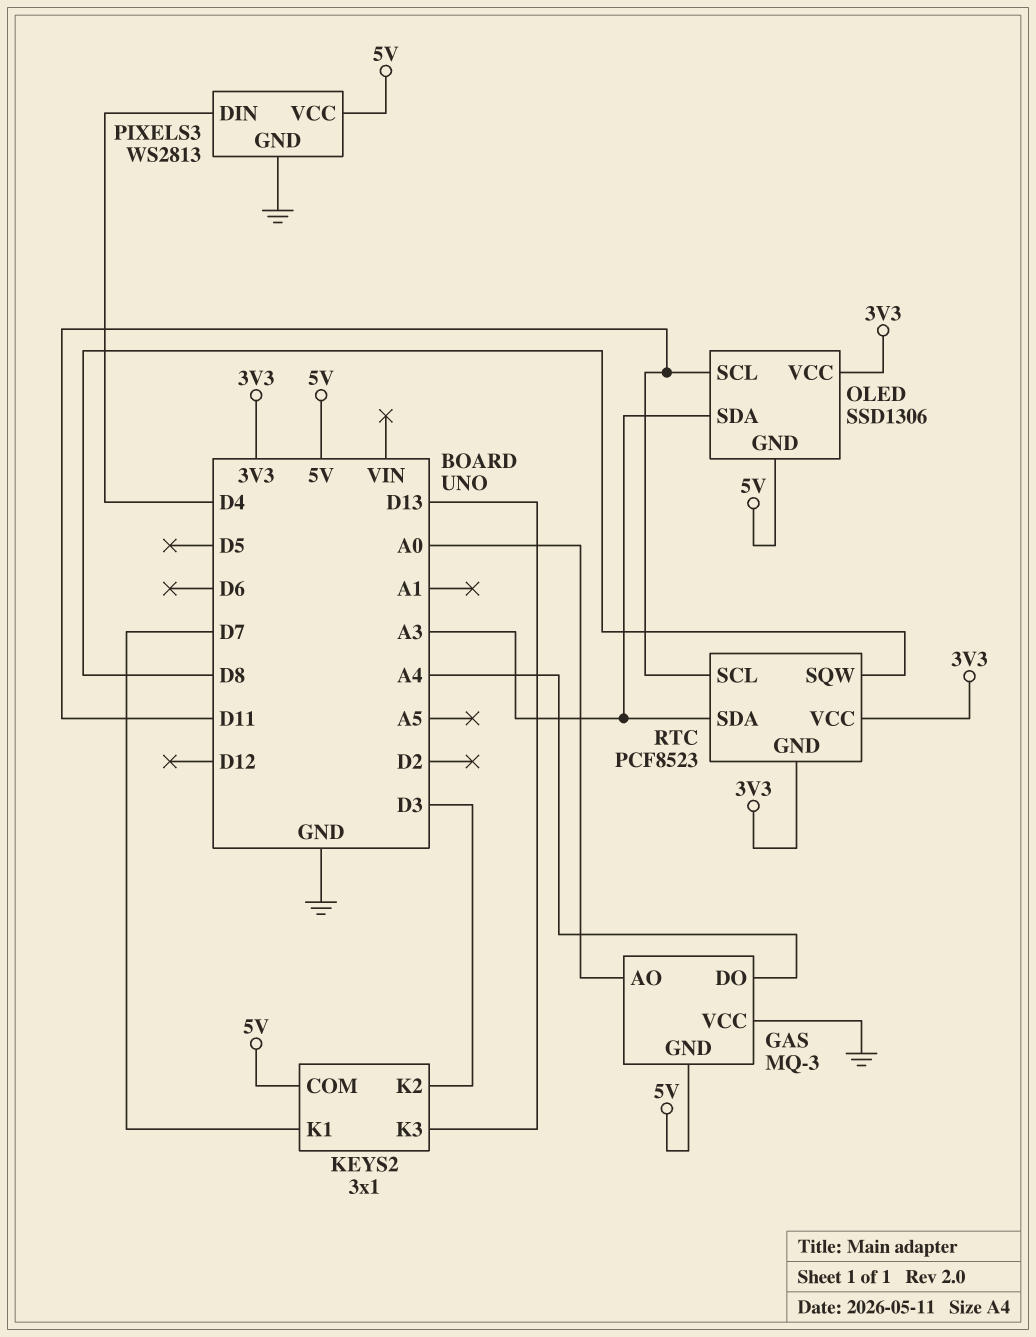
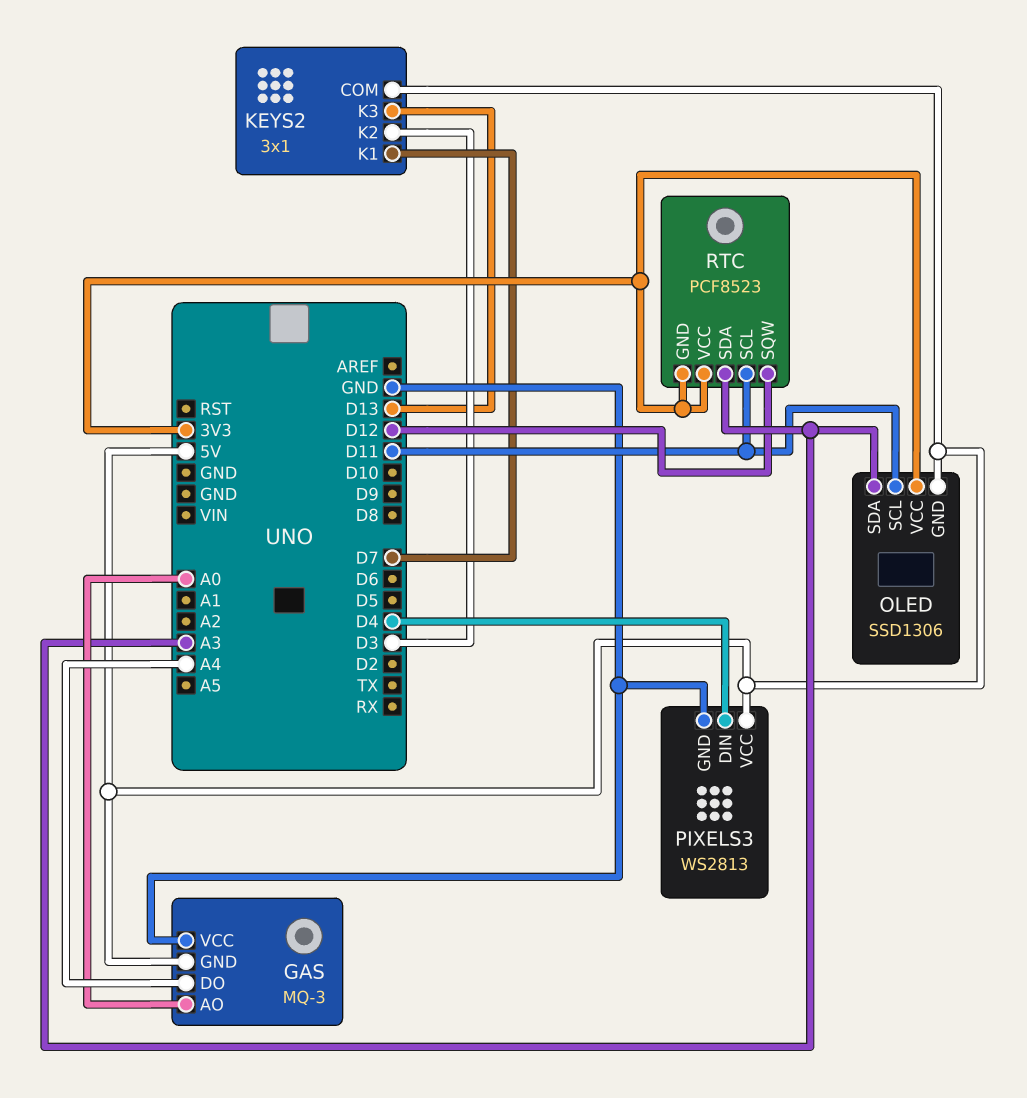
RTC pin SQW: D8 -> D12

